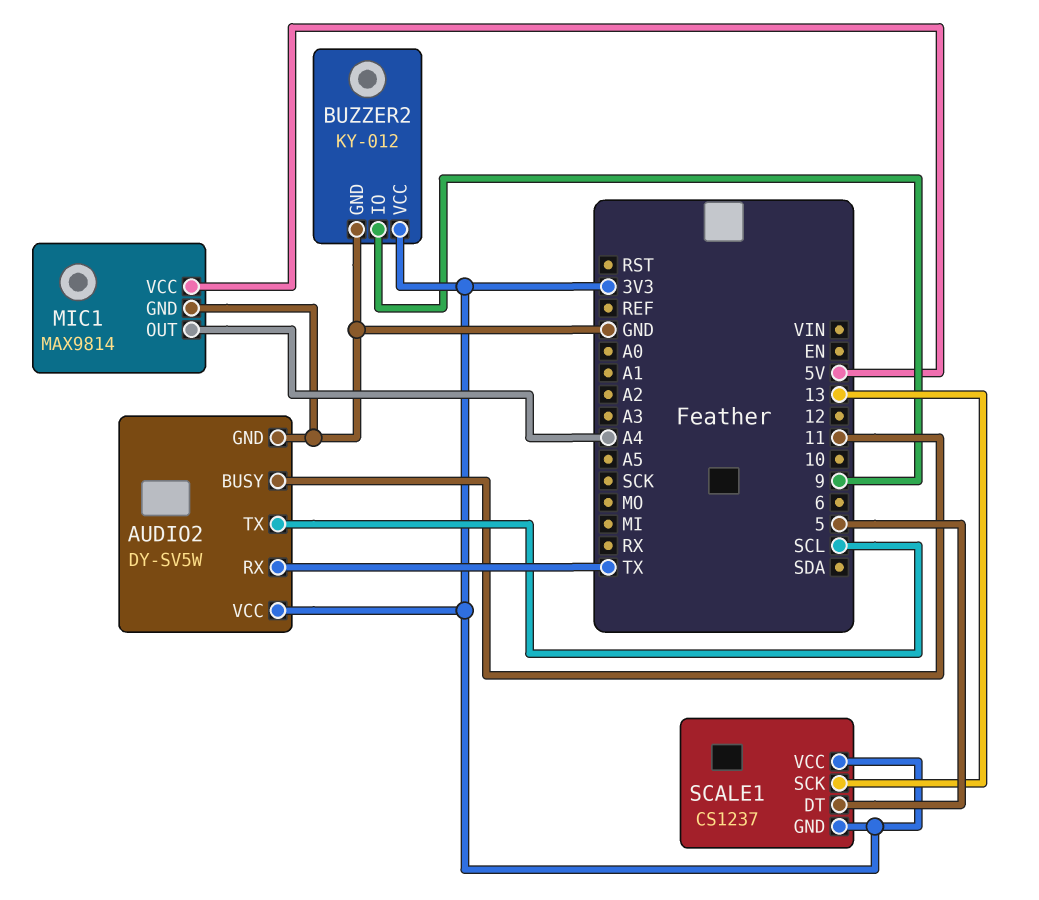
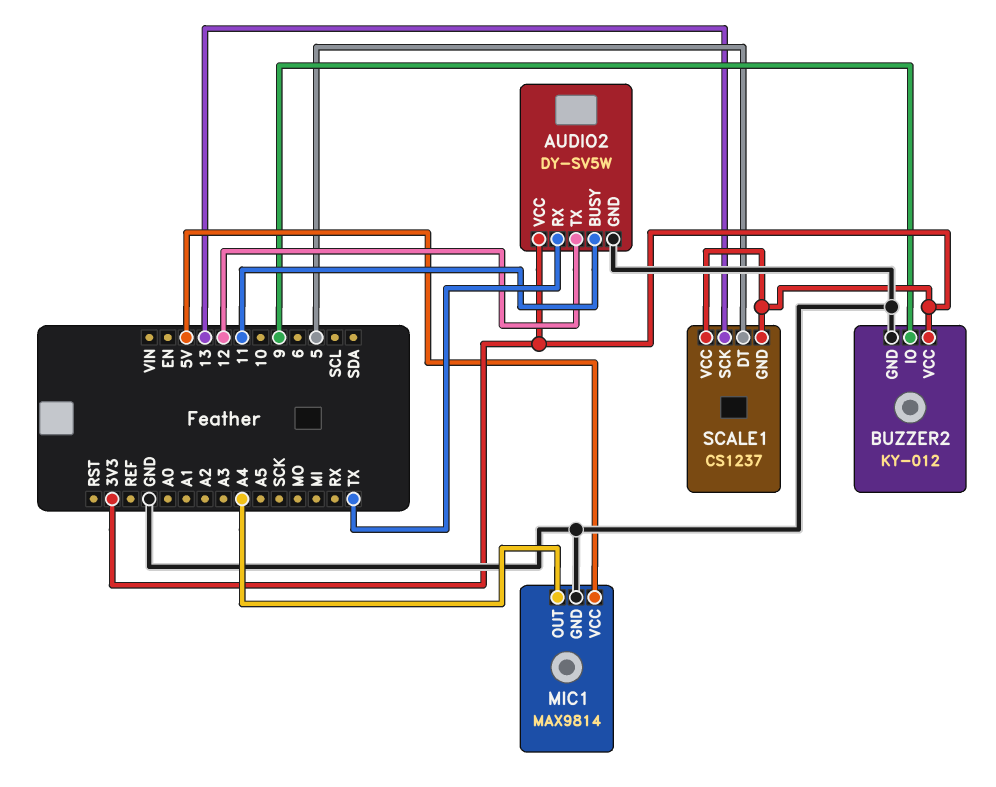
AUDIO2 pin TX: SCL -> 12

